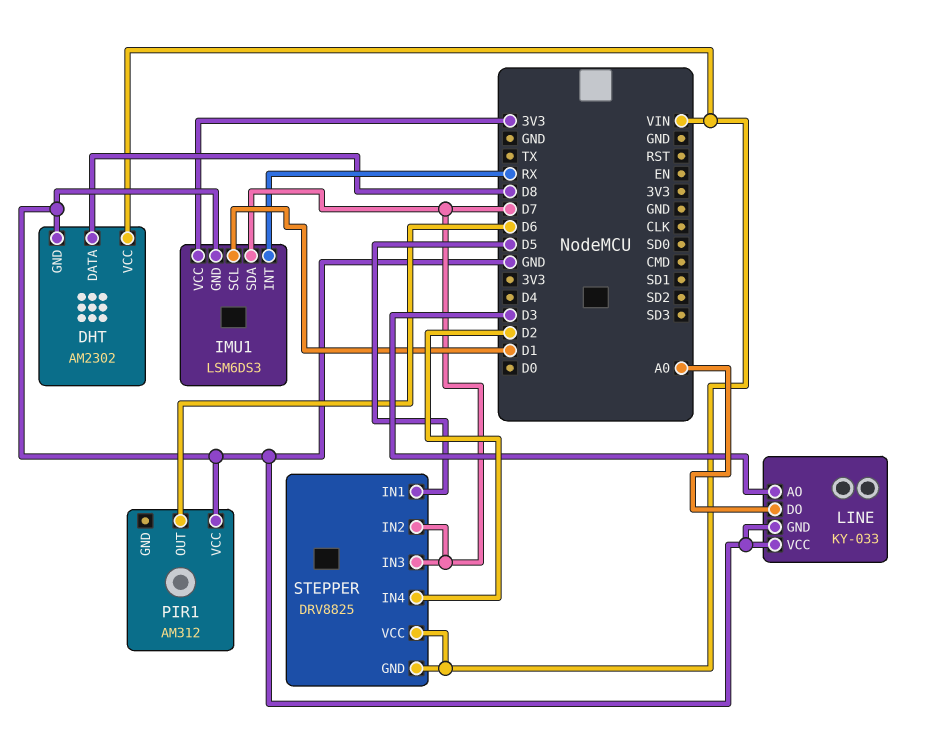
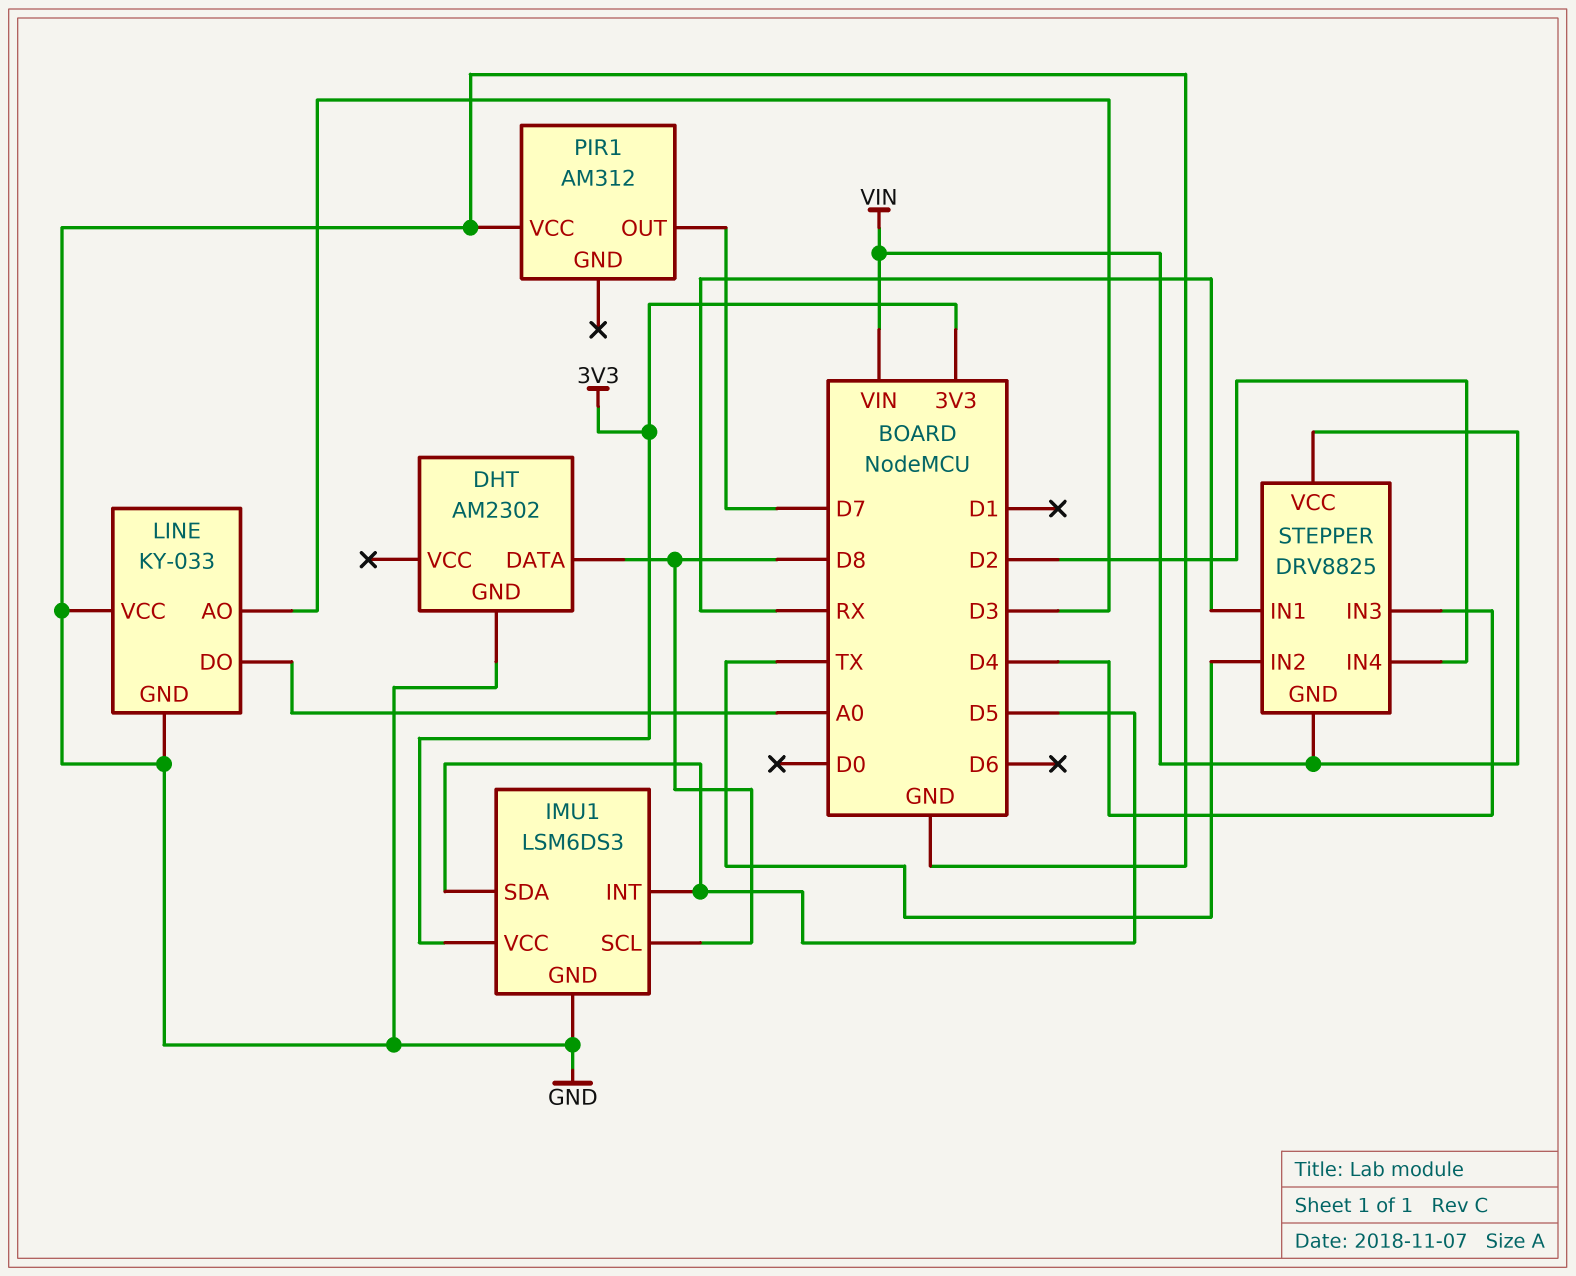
DHT pin VCC: VIN -> none
IMU1 pin INT: RX -> D5
IMU1 pin SCL: D1 -> D8
IMU1 pin SDA: D7 -> D5
PIR1 pin OUT: D6 -> D7
STEPPER pin IN1: D5 -> RX
STEPPER pin IN2: D7 -> TX
STEPPER pin IN3: D7 -> D4

